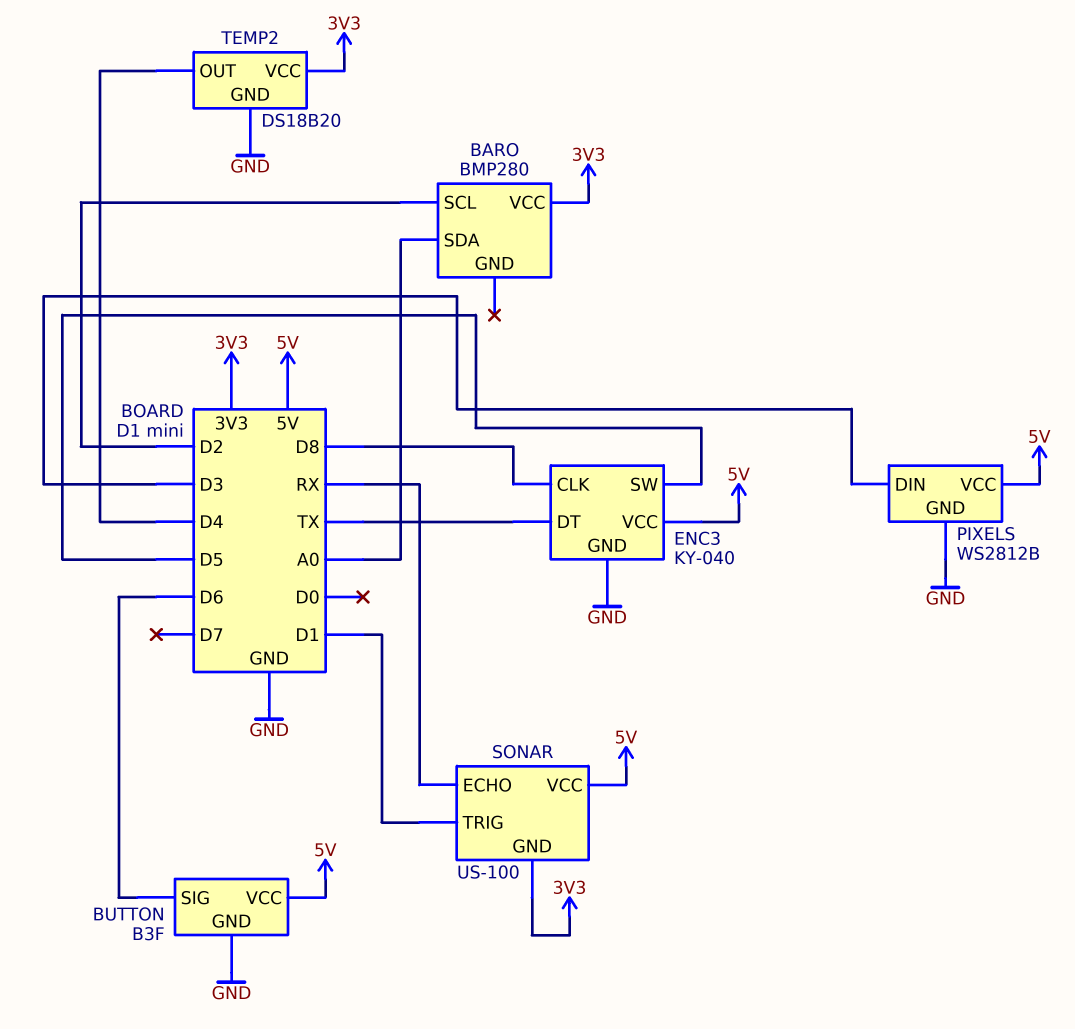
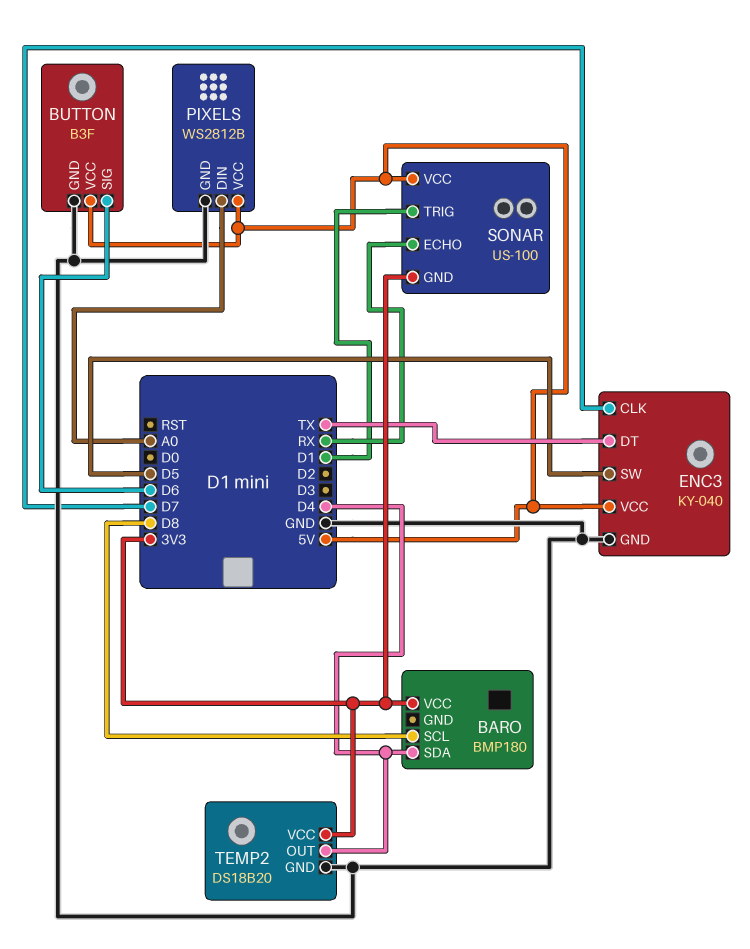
BARO: BMP280 -> BMP180
BARO pin SCL: D2 -> D8
BARO pin SDA: A0 -> D4
ENC3 pin CLK: D8 -> D7
PIXELS pin DIN: D3 -> A0

